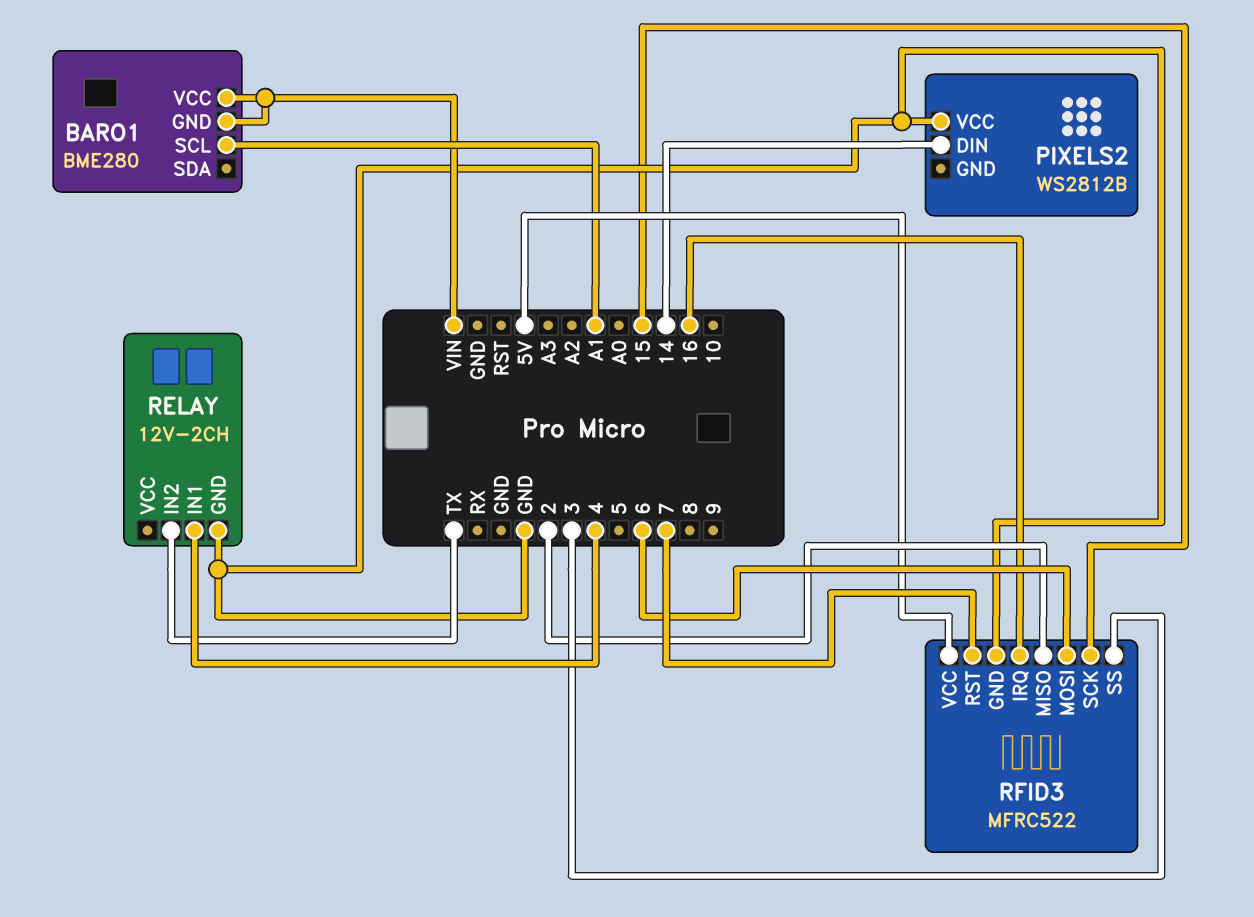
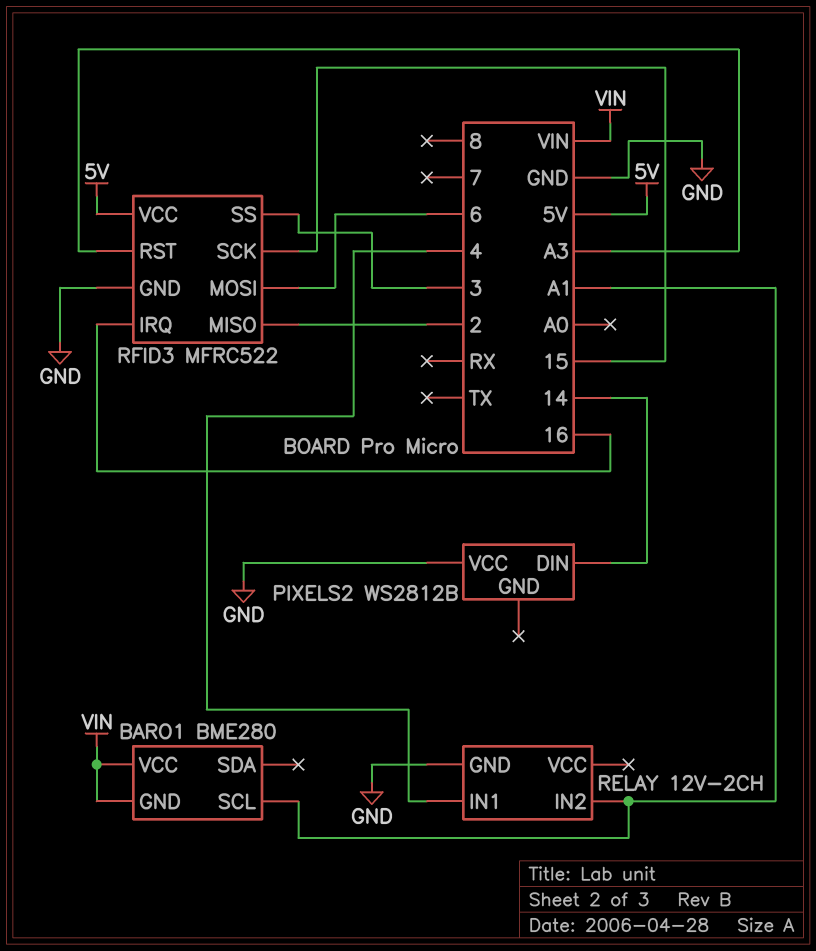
RELAY pin IN2: TX -> A1
RFID3 pin RST: 7 -> A3

